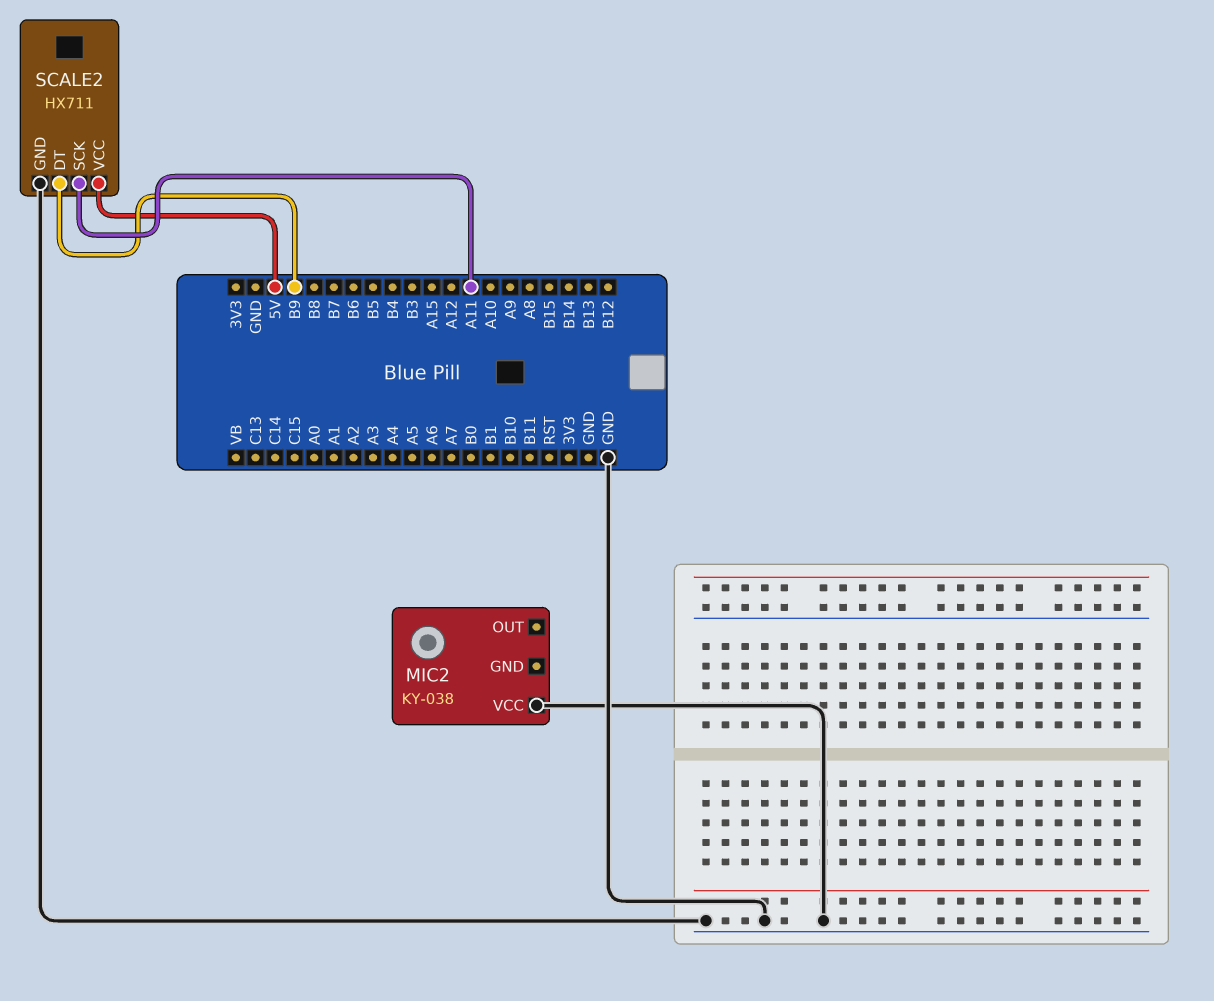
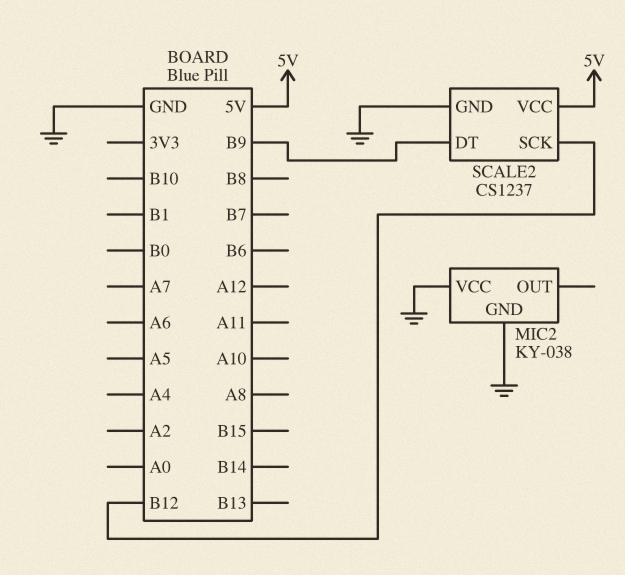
MIC2 pin GND: none -> GND
SCALE2: HX711 -> CS1237
SCALE2 pin SCK: A11 -> B12

